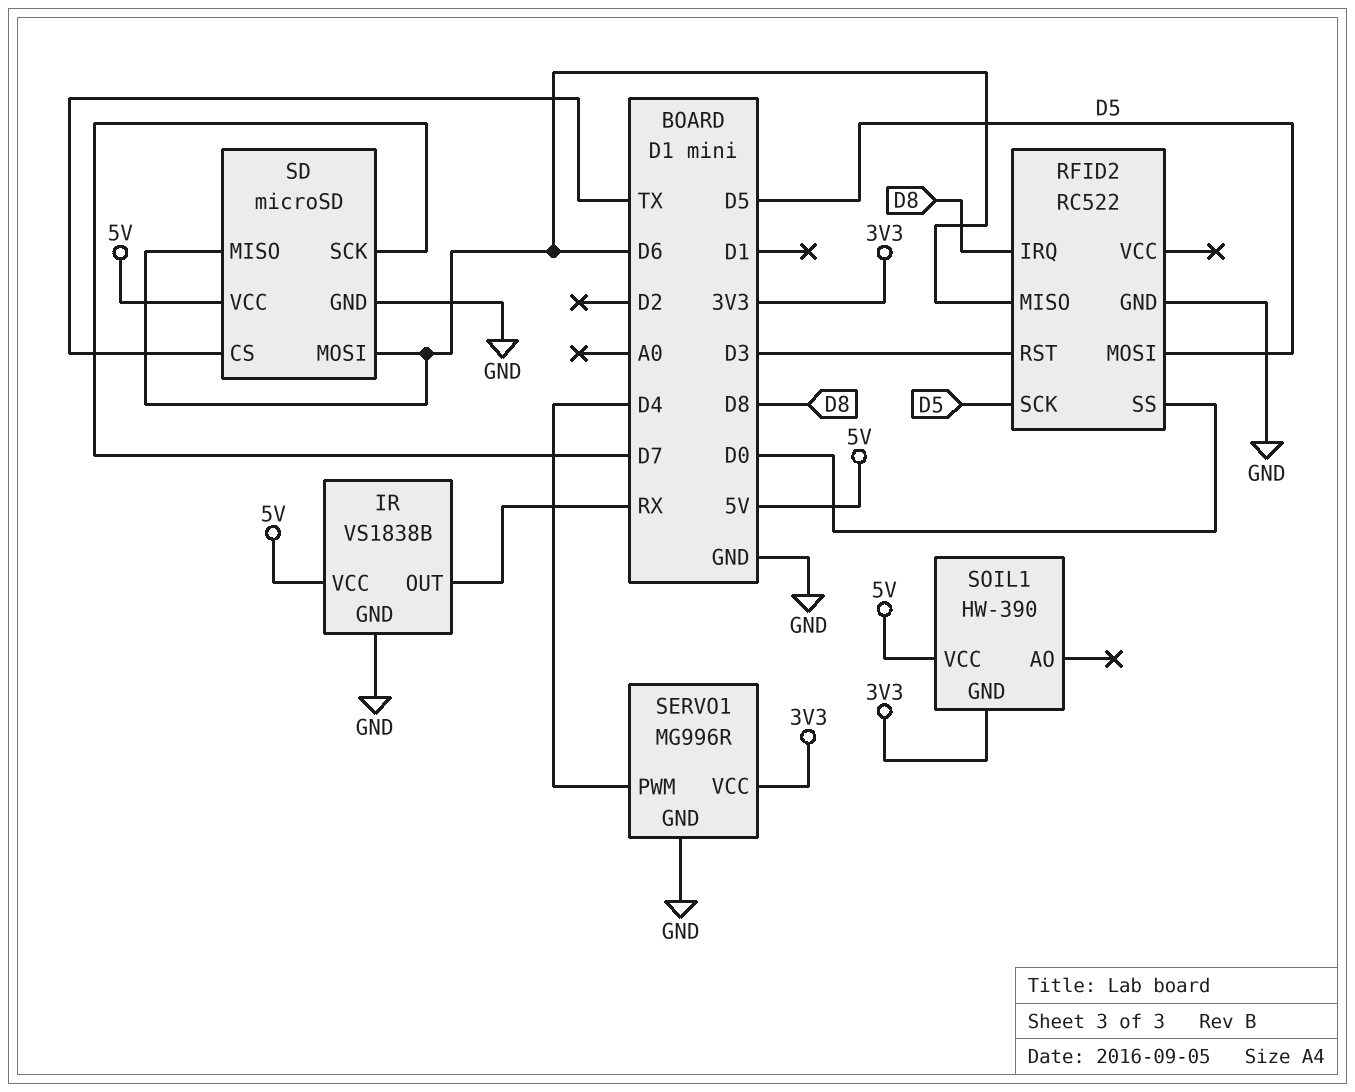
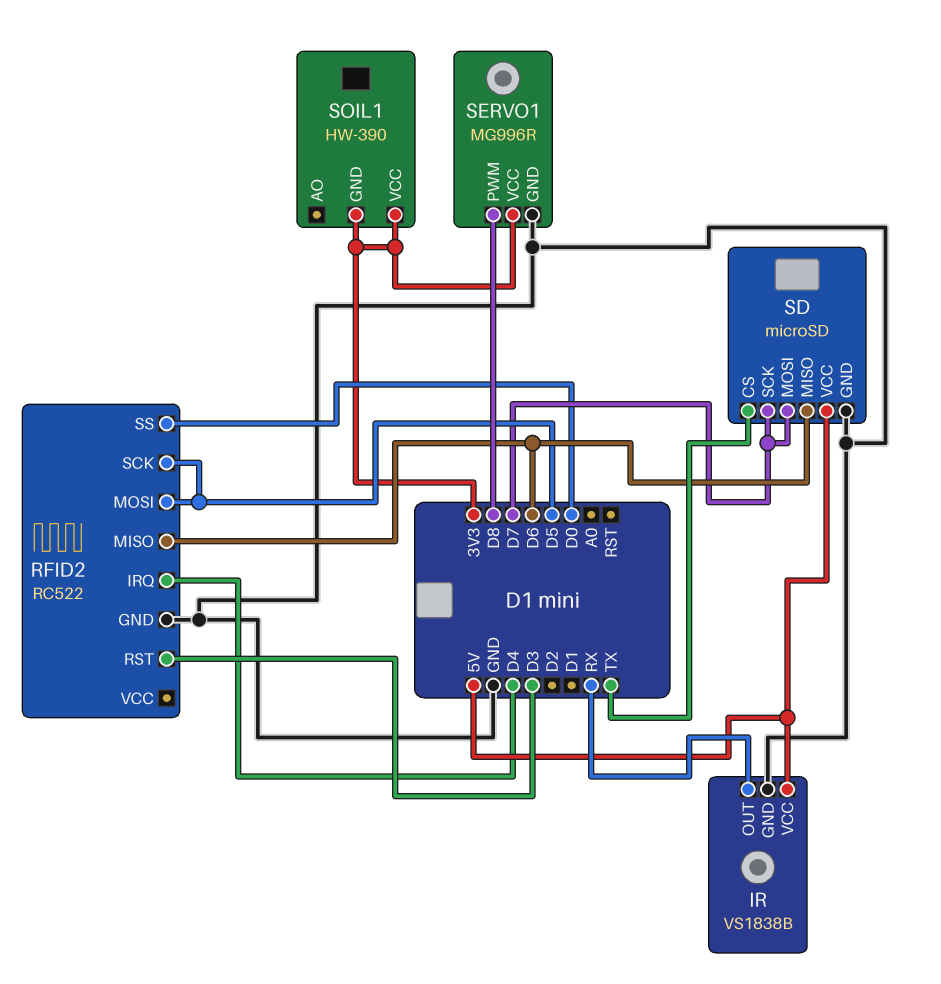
RFID2 pin IRQ: D8 -> D4
SD pin MOSI: D6 -> D7
SERVO1 pin PWM: D4 -> D8
SOIL1 pin VCC: 5V -> 3V3

